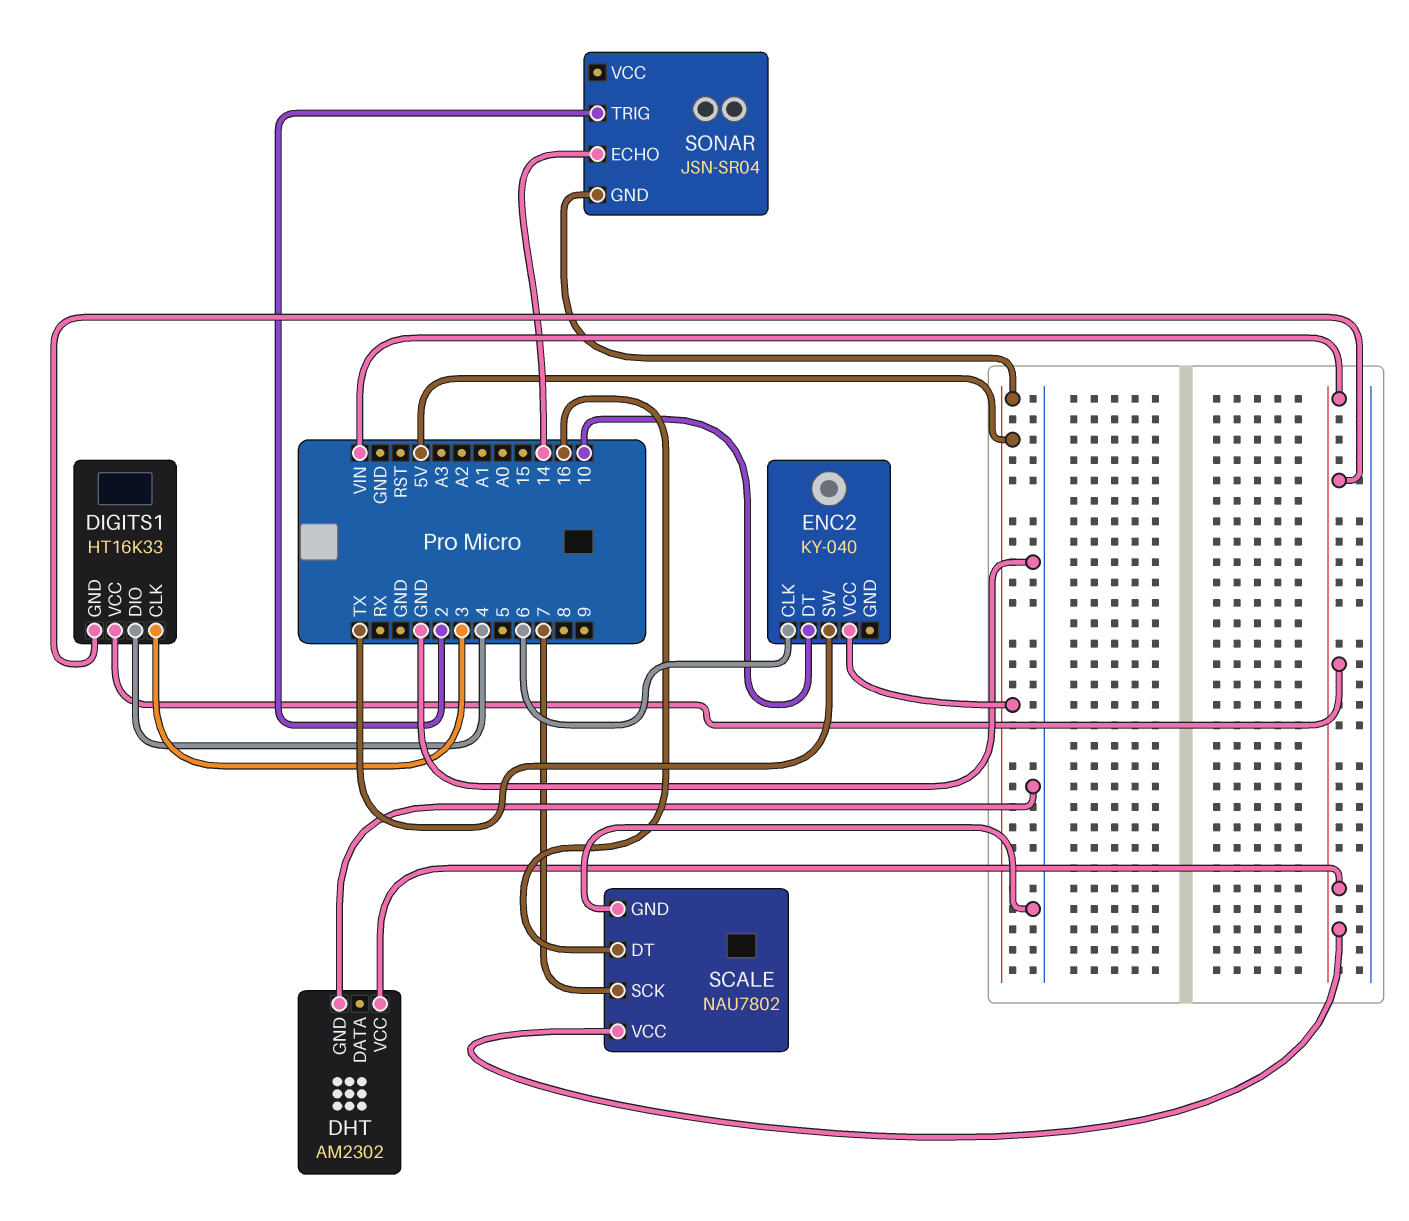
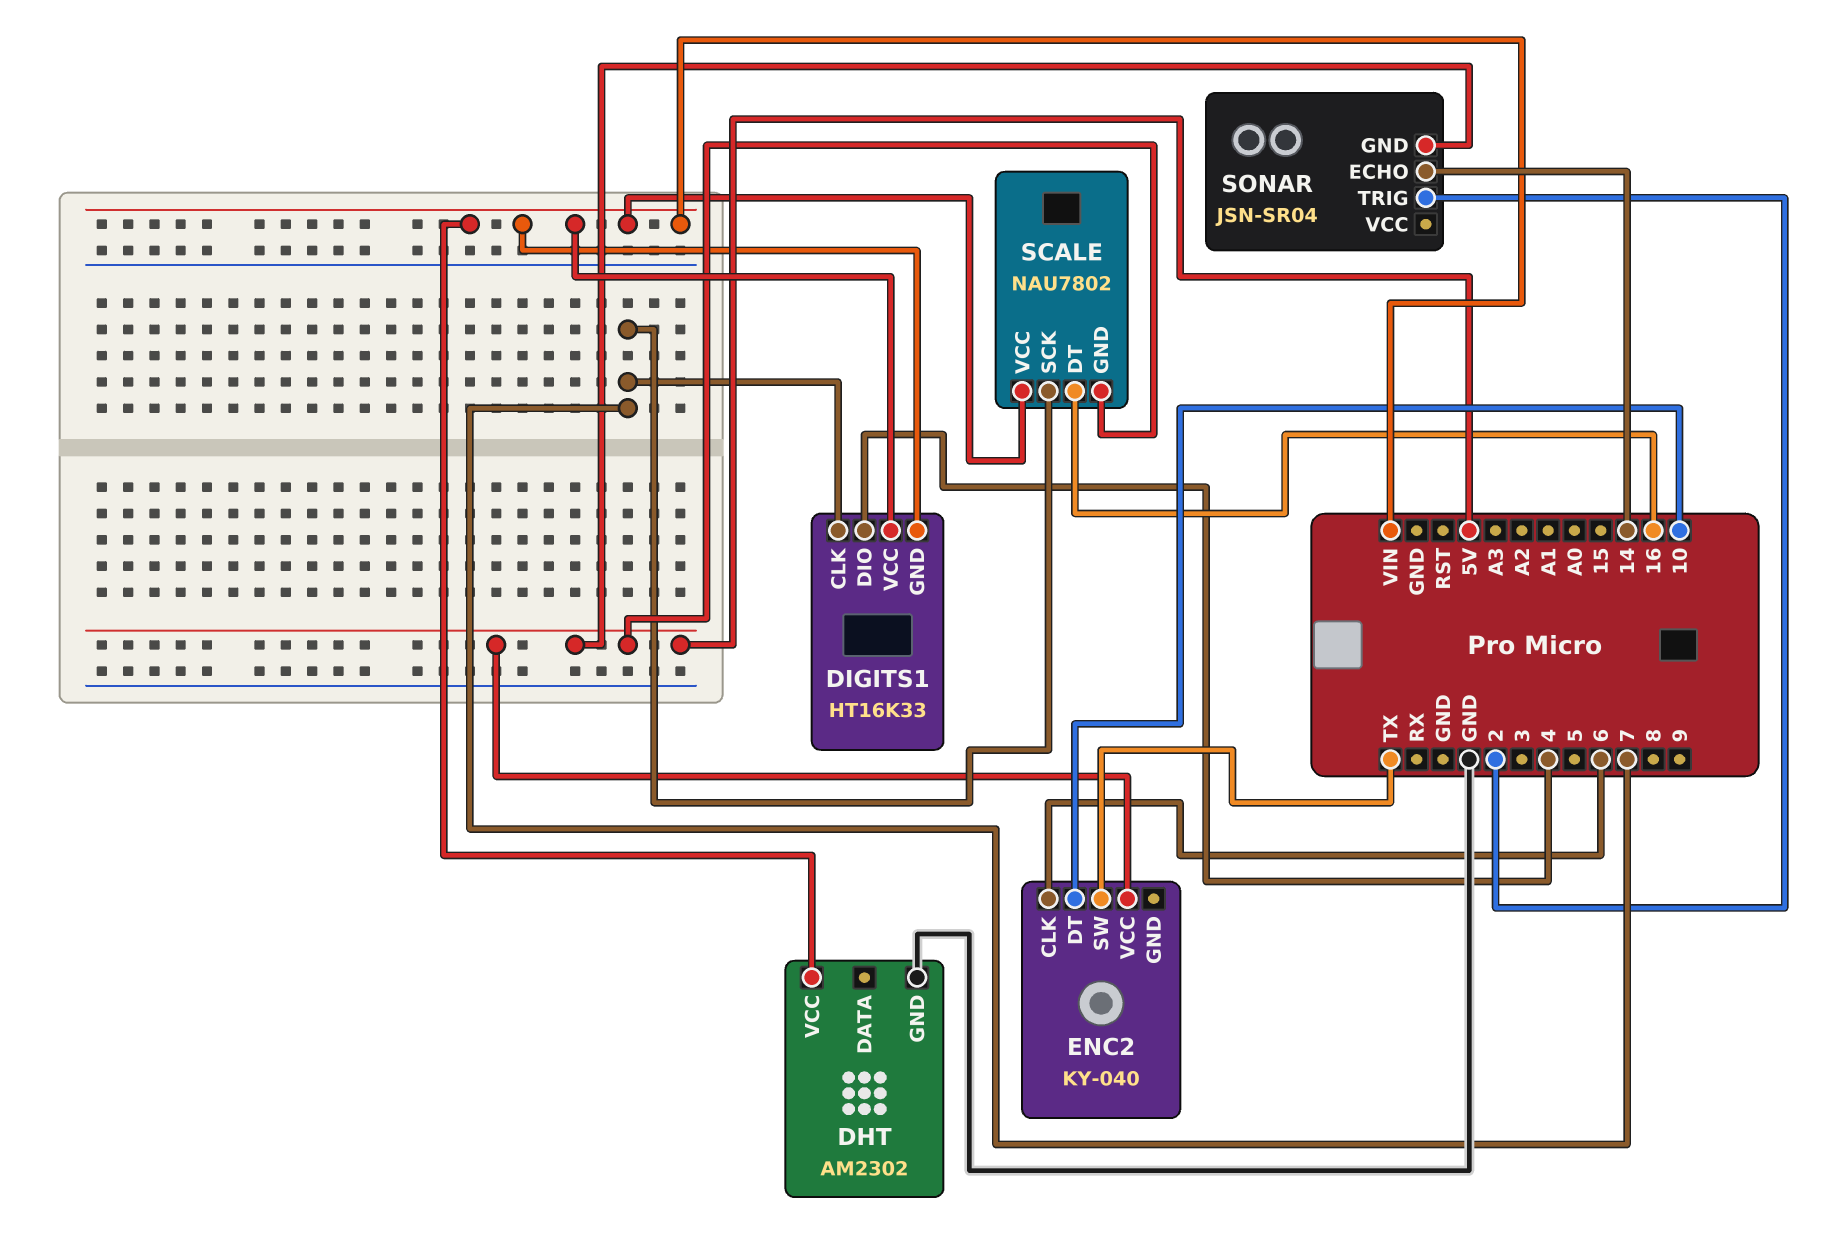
DIGITS1 pin CLK: 3 -> 7
SCALE pin GND: GND -> 5V

